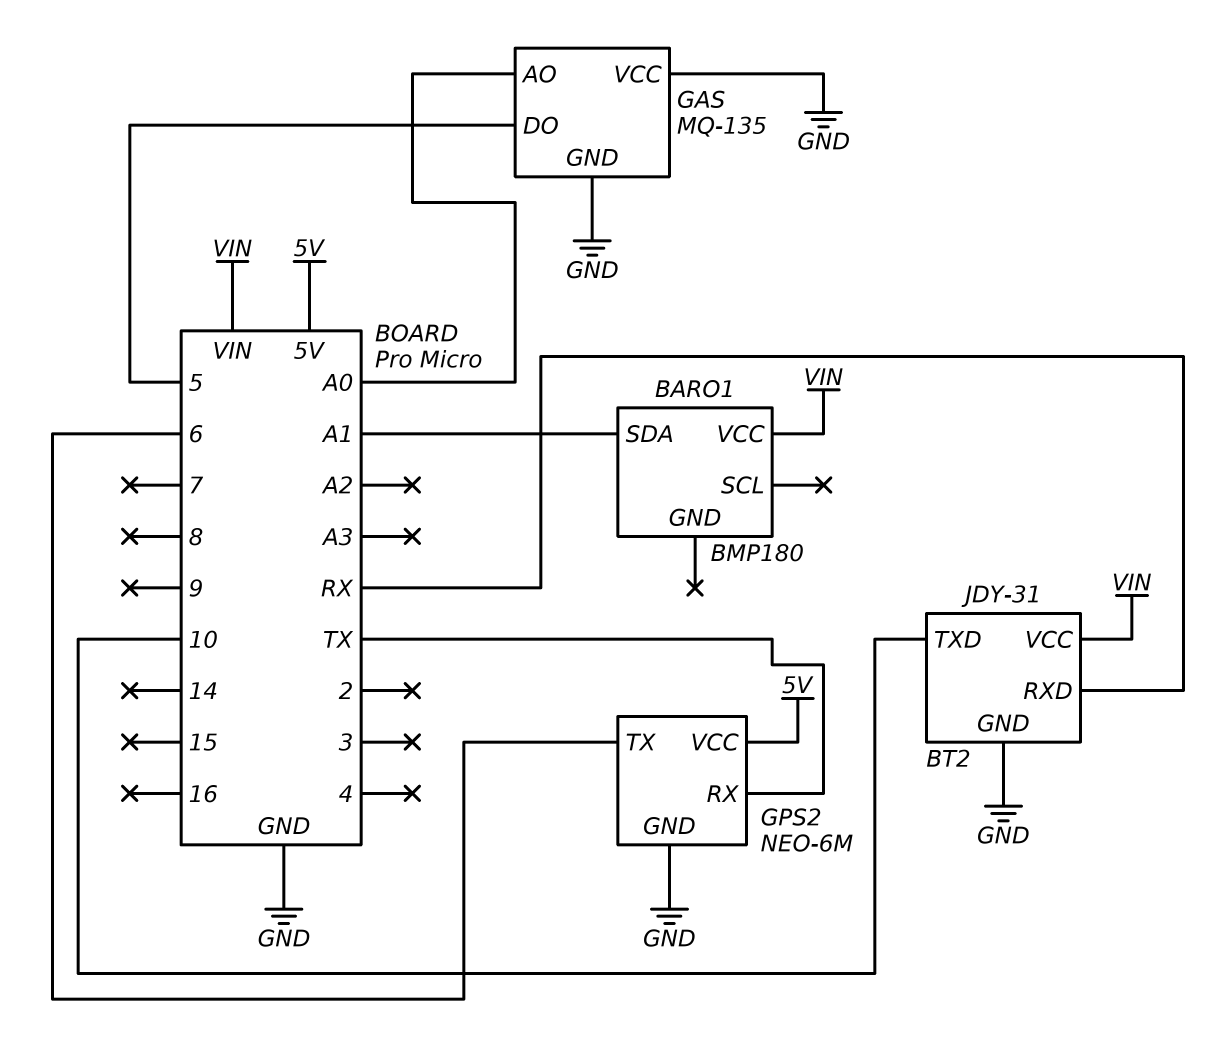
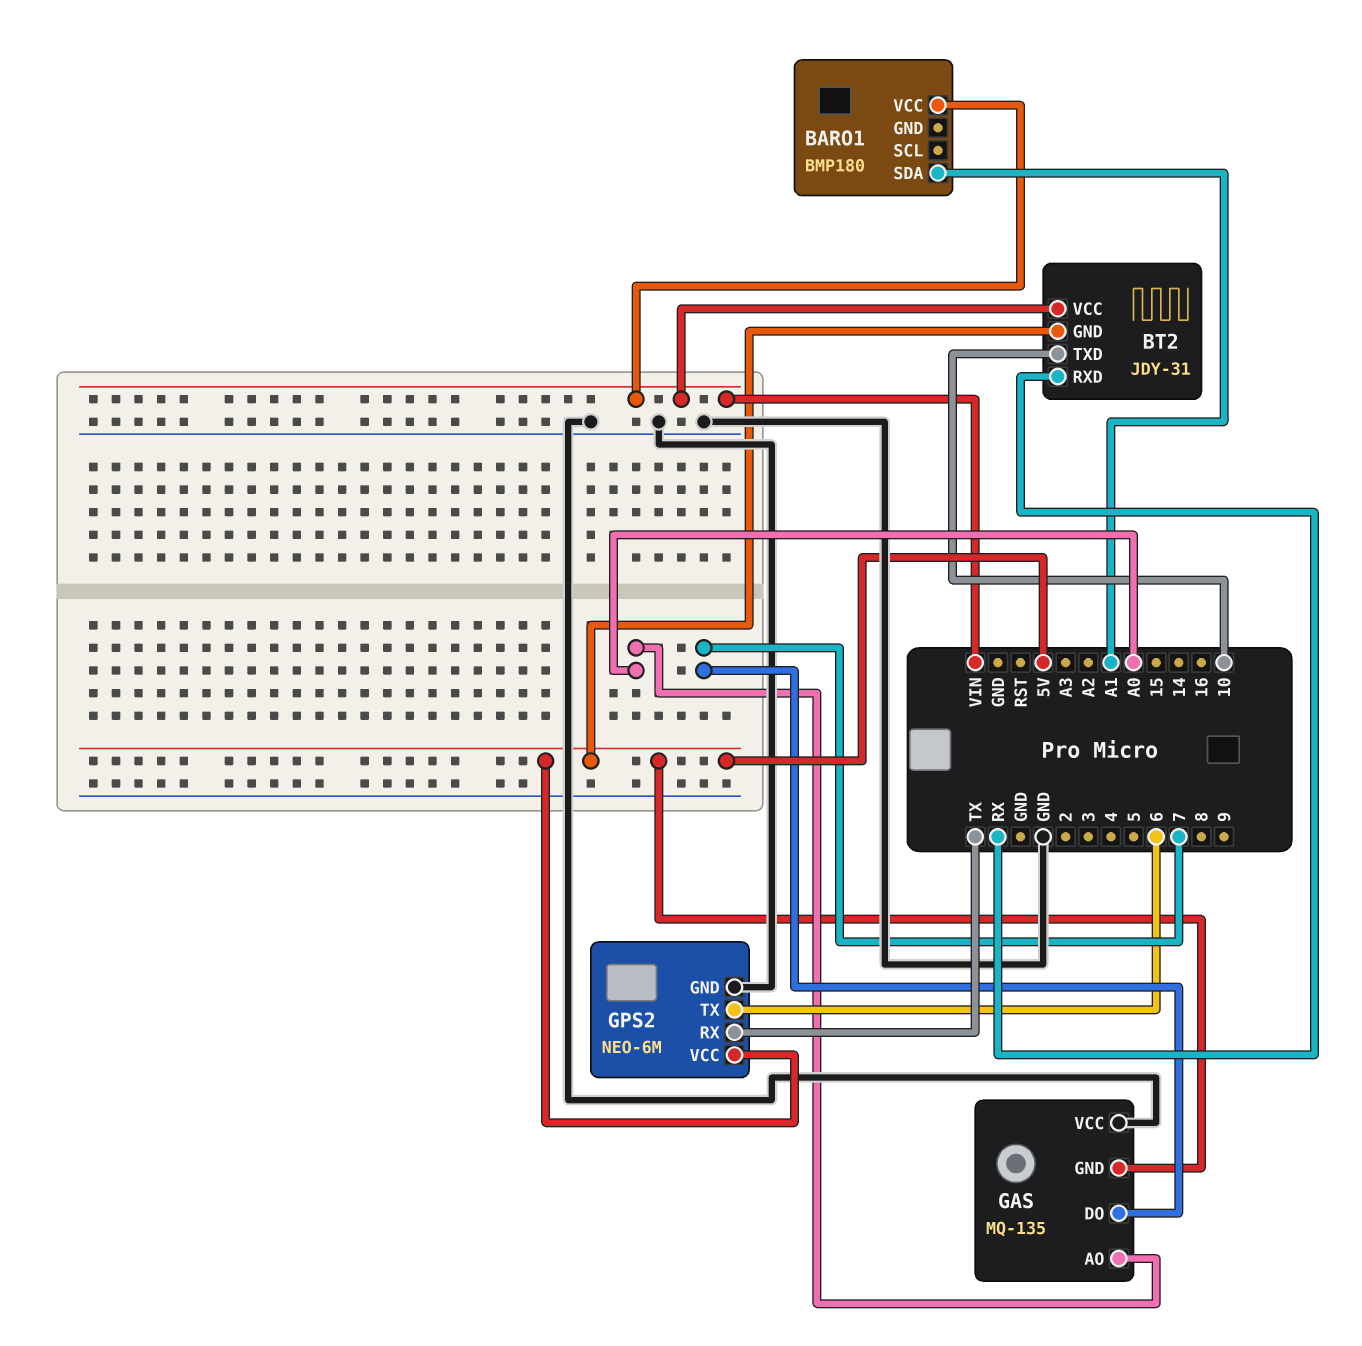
BT2 pin GND: GND -> 5V
GAS pin DO: 5 -> 7
GAS pin GND: GND -> 5V

